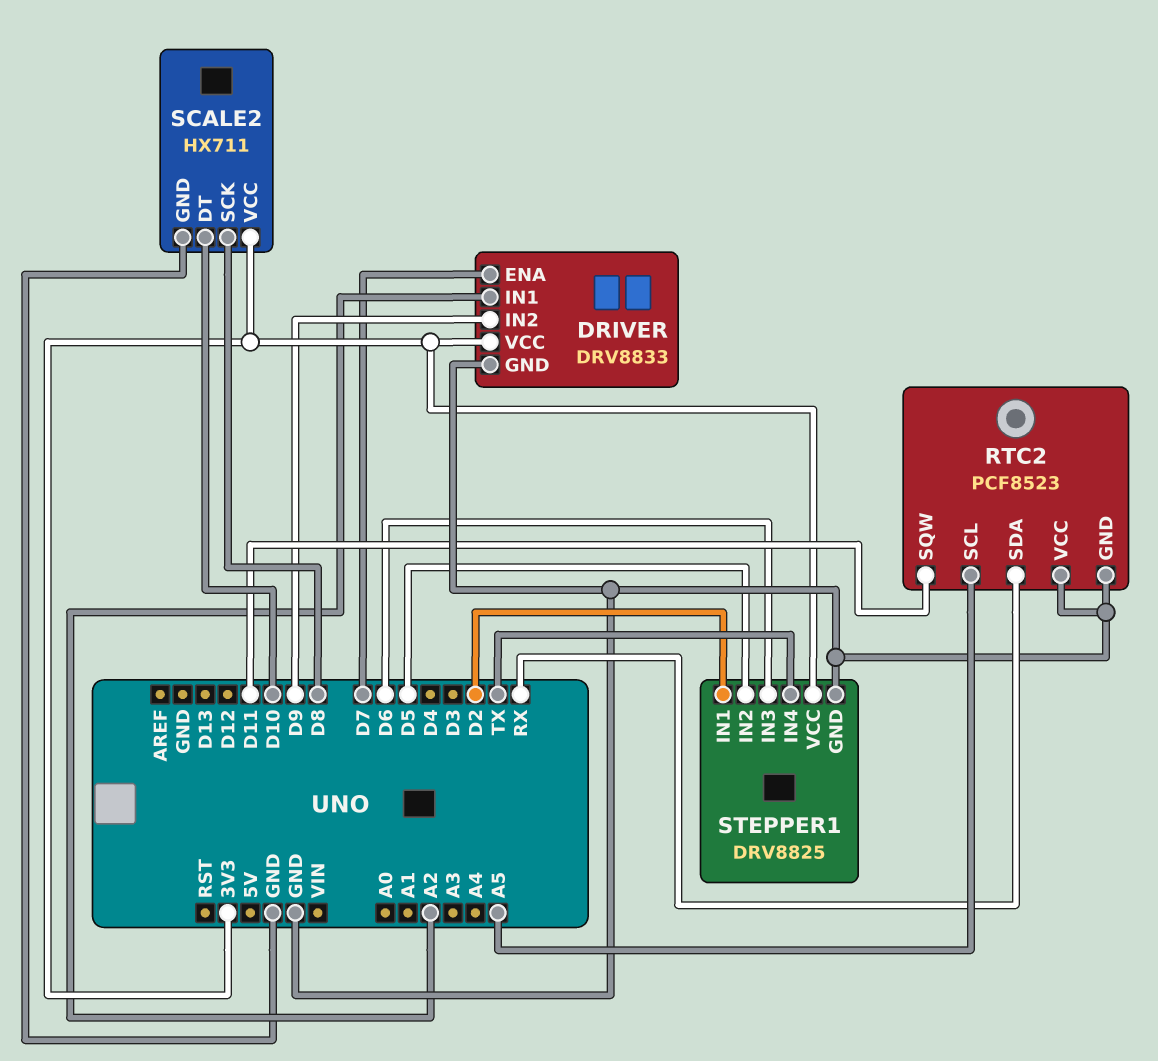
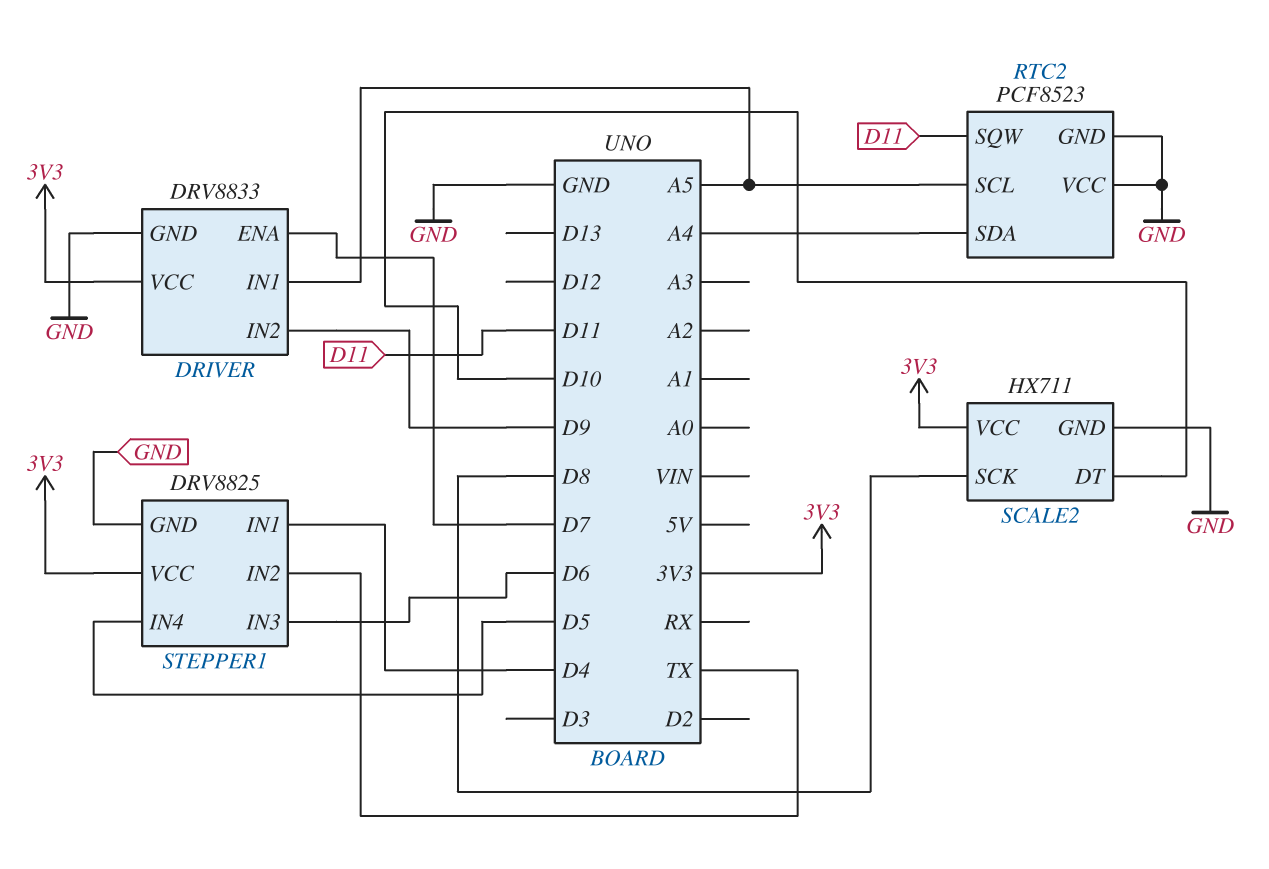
DRIVER pin IN1: A2 -> A5
RTC2 pin SDA: RX -> A4
STEPPER1 pin IN1: D2 -> D4
STEPPER1 pin IN2: D5 -> TX
STEPPER1 pin IN4: TX -> D5

